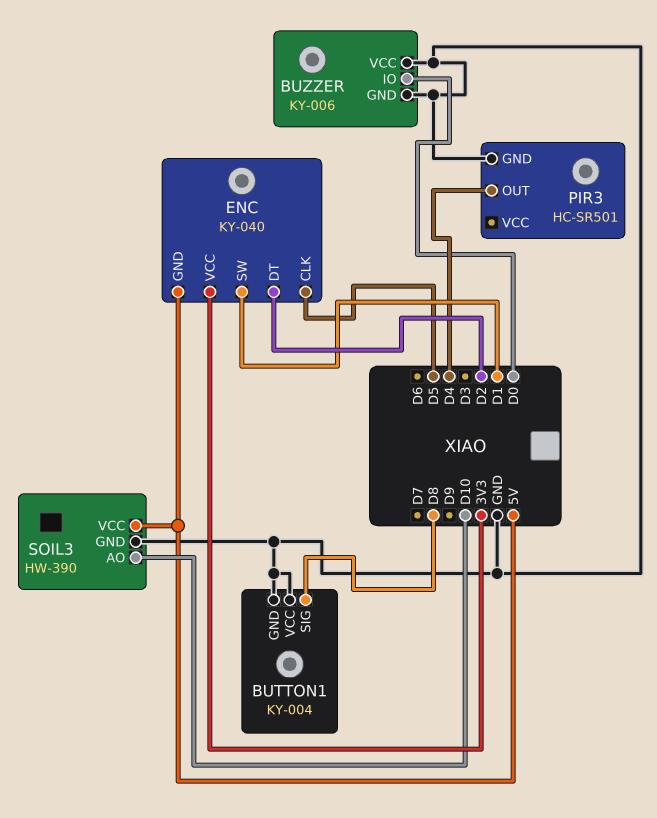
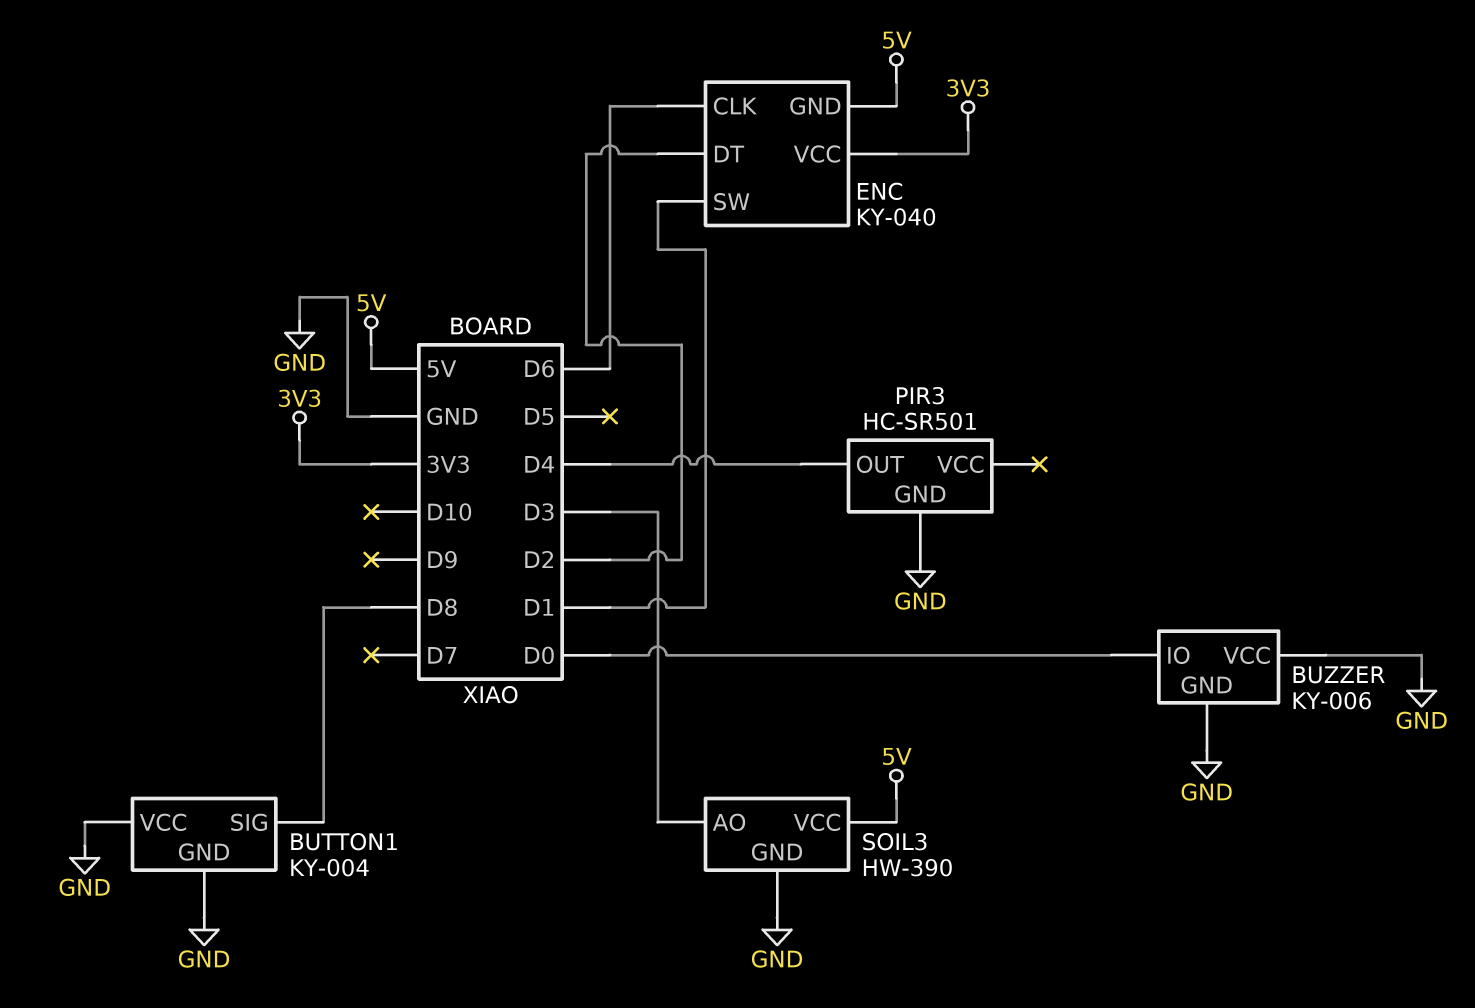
ENC pin CLK: D5 -> D6
SOIL3 pin AO: D10 -> D3

